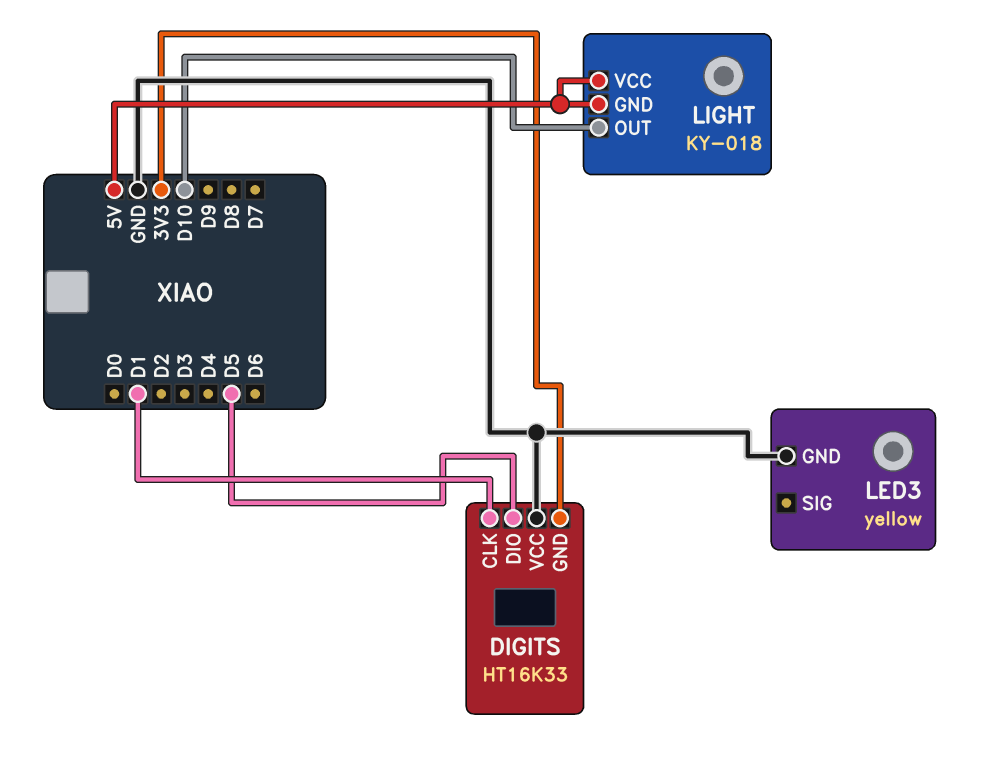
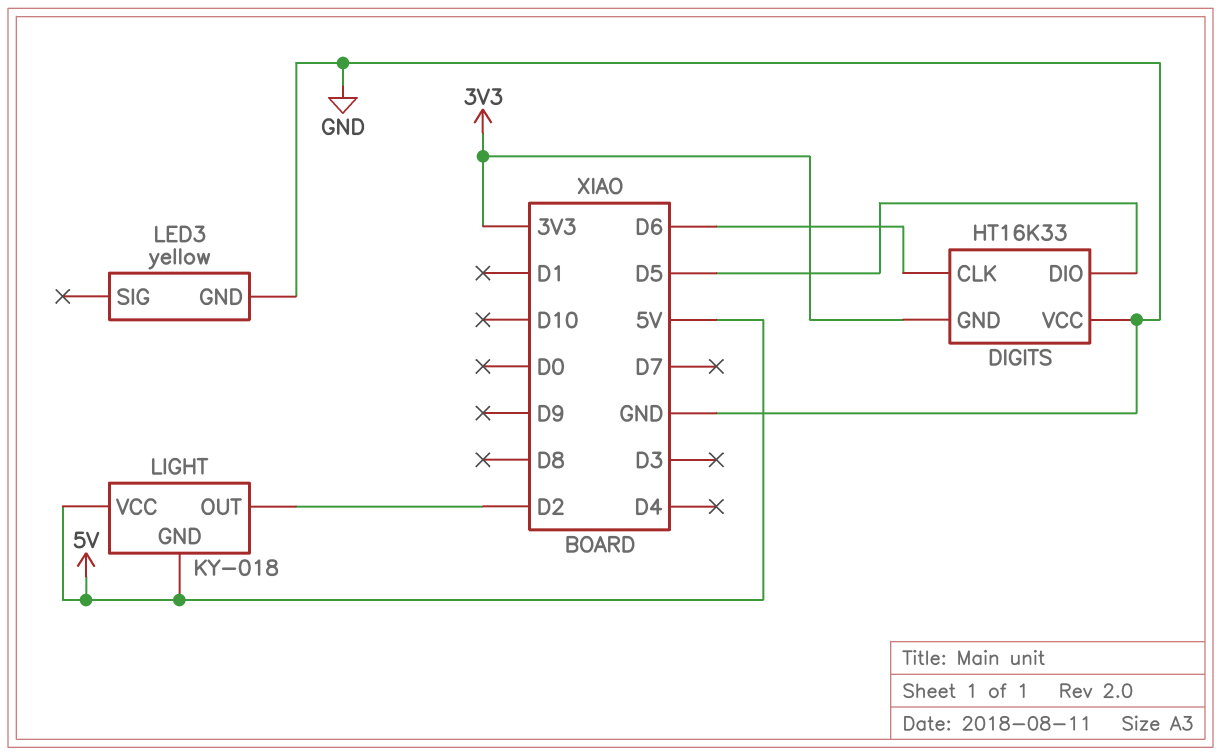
DIGITS pin CLK: D1 -> D6
LIGHT pin OUT: D10 -> D2

